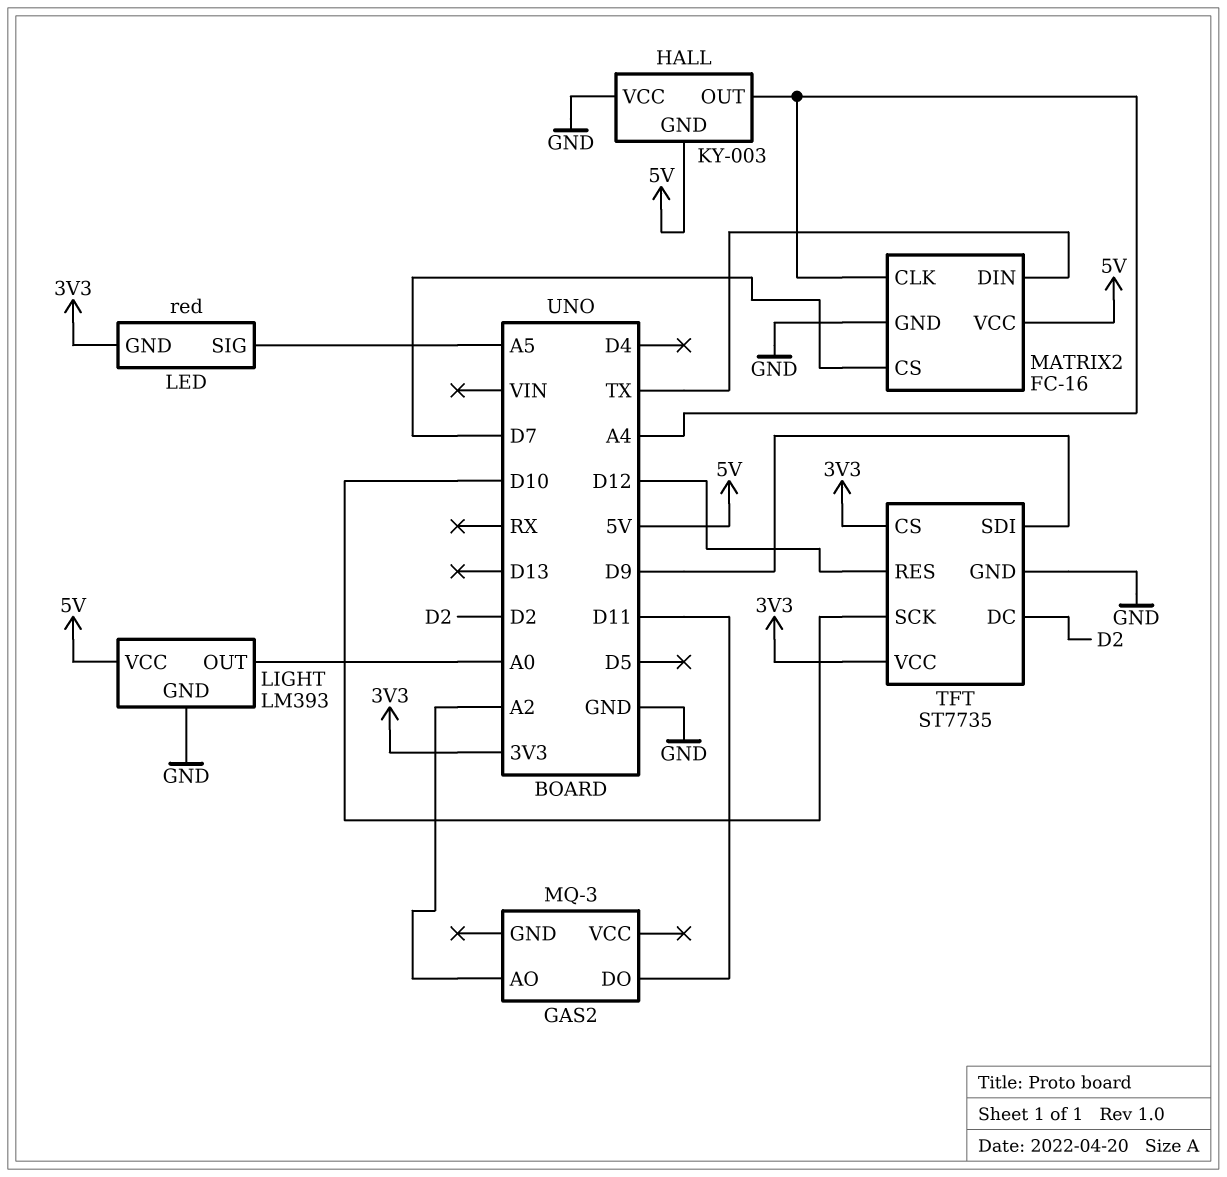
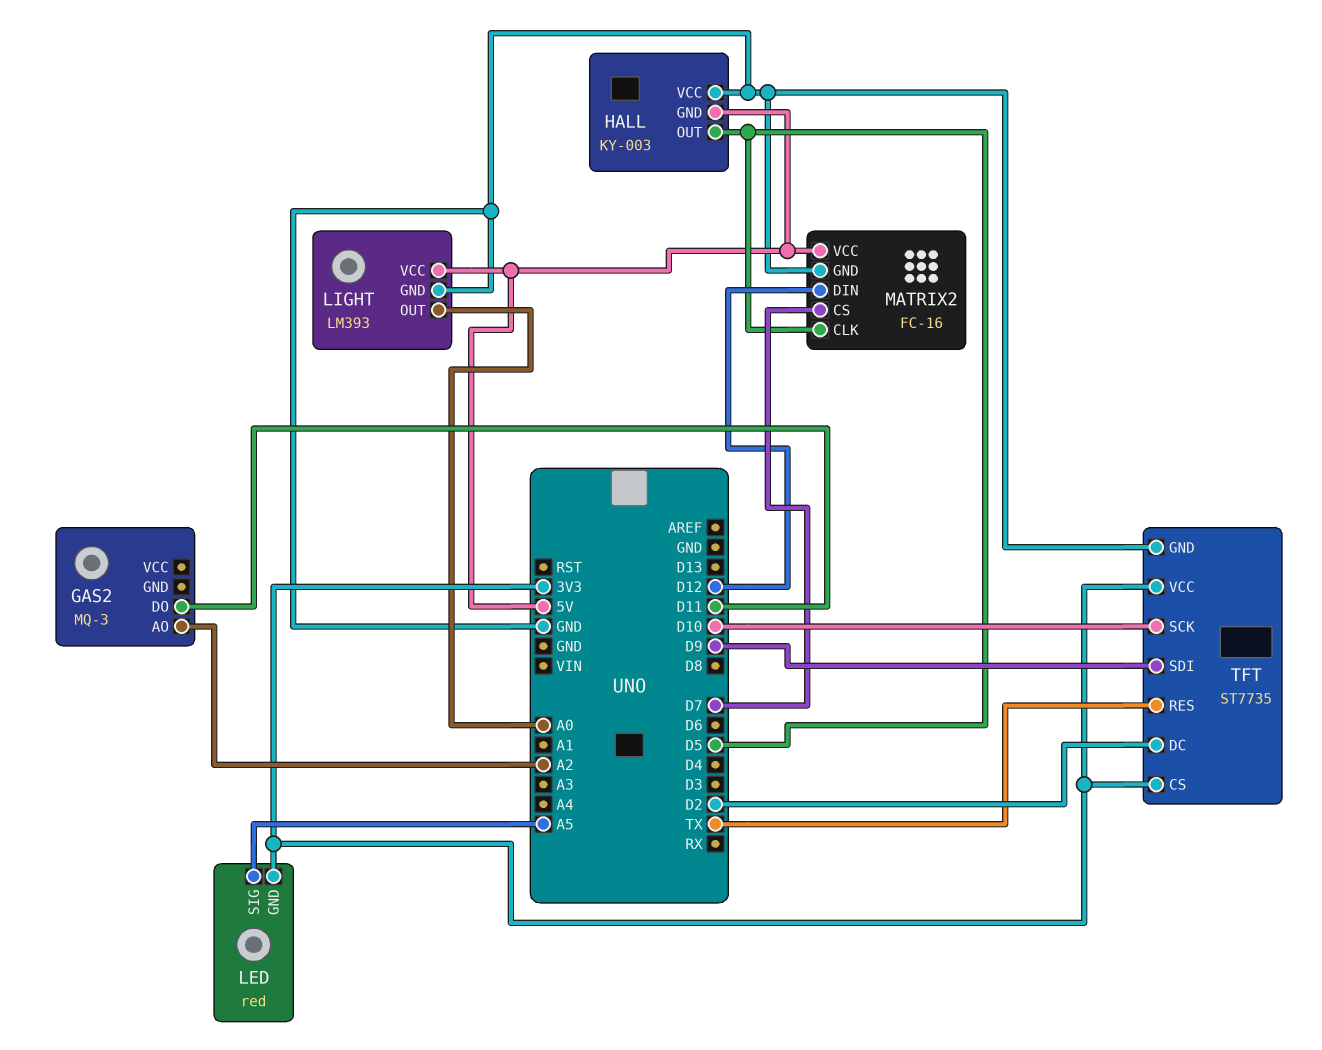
HALL pin OUT: A4 -> D5
MATRIX2 pin CLK: A4 -> D5
MATRIX2 pin DIN: TX -> D12
TFT pin RES: D12 -> TX

